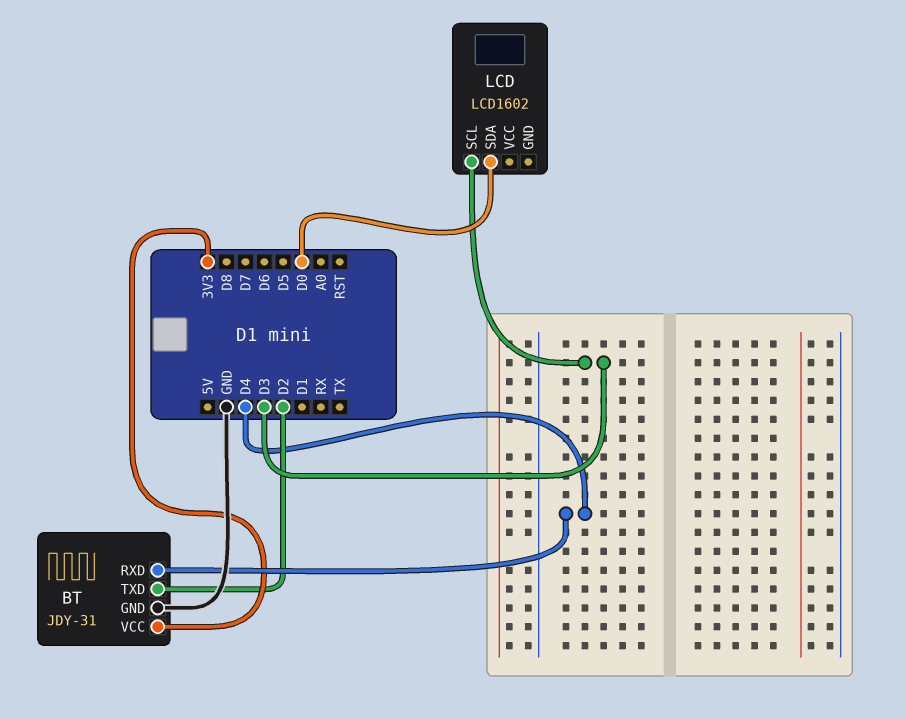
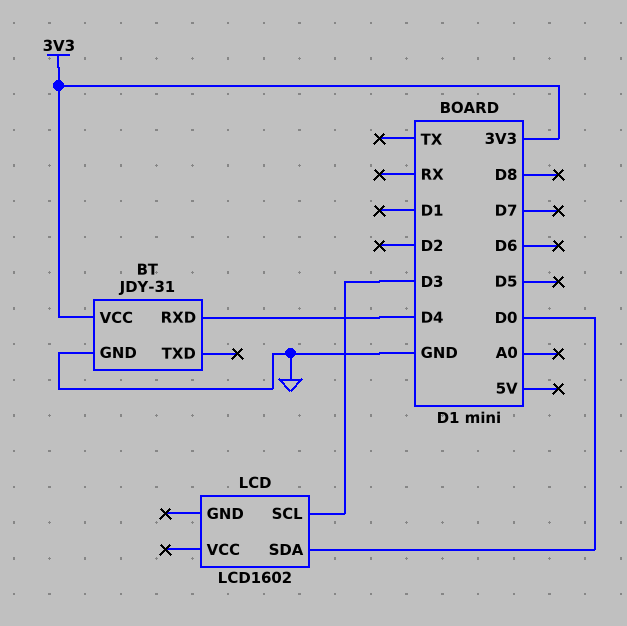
BT pin TXD: D2 -> none

